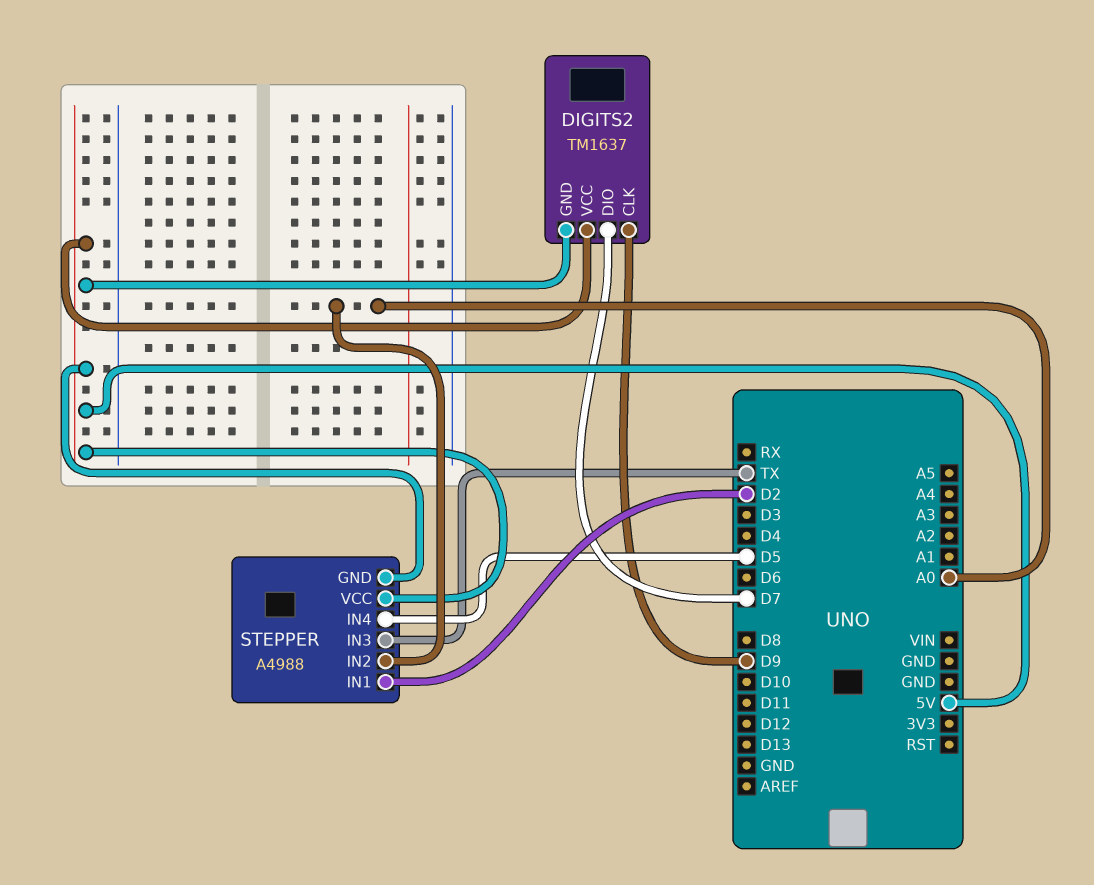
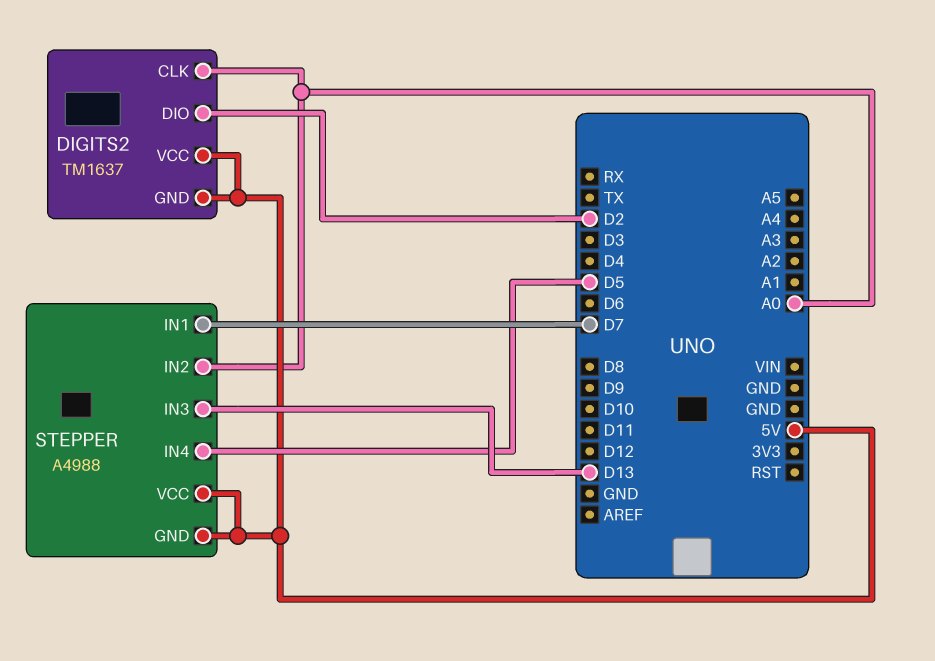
DIGITS2 pin CLK: D9 -> A0
DIGITS2 pin DIO: D7 -> D2
STEPPER pin IN1: D2 -> D7
STEPPER pin IN3: TX -> D13

